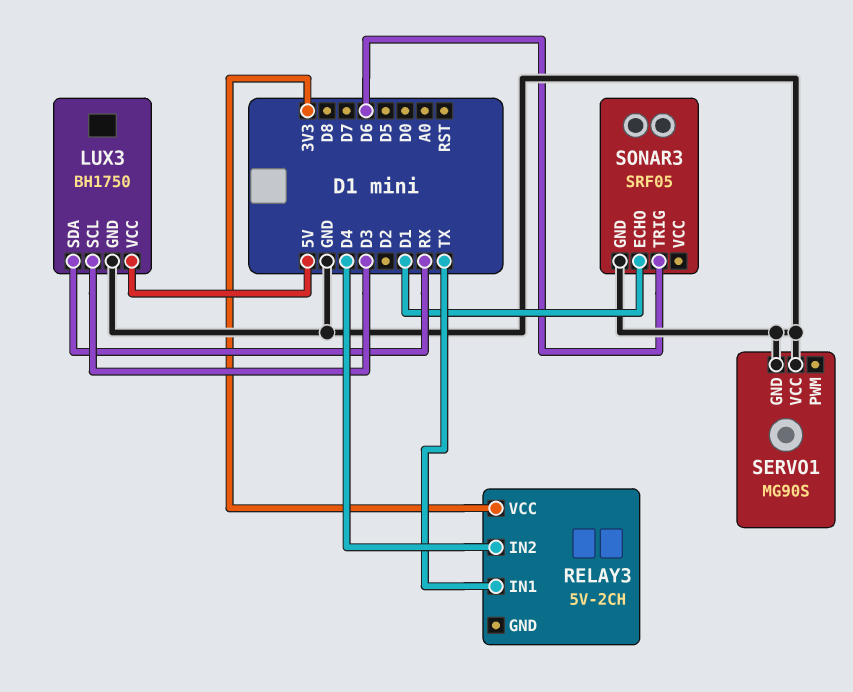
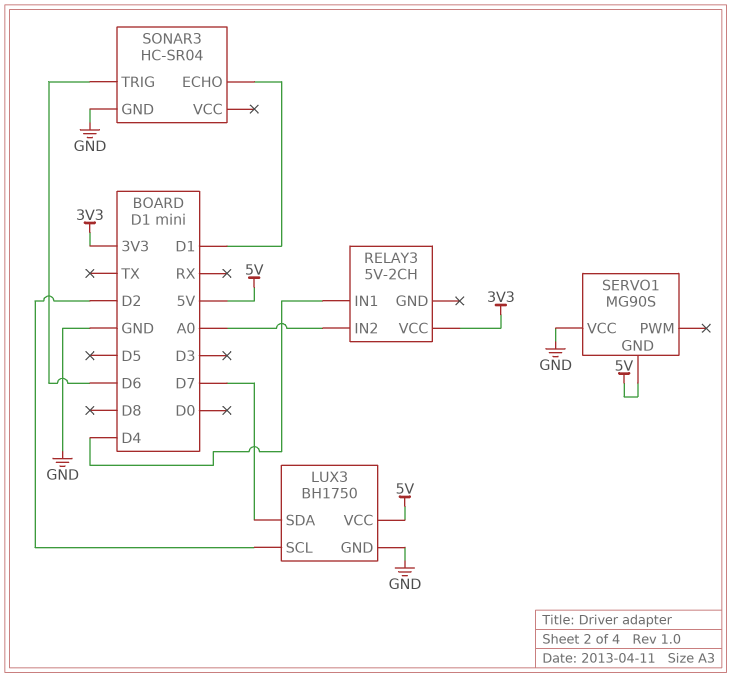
LUX3 pin SCL: D3 -> D2
LUX3 pin SDA: RX -> D7
RELAY3 pin IN1: TX -> D4
RELAY3 pin IN2: D4 -> A0
SERVO1 pin GND: GND -> 5V
SONAR3: SRF05 -> HC-SR04

